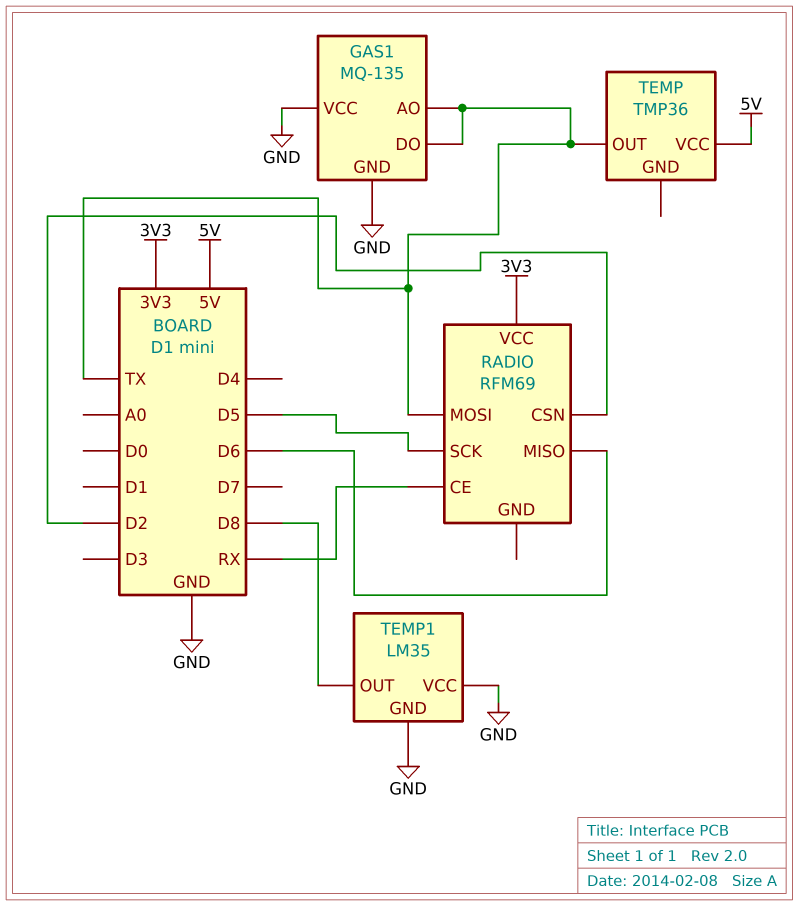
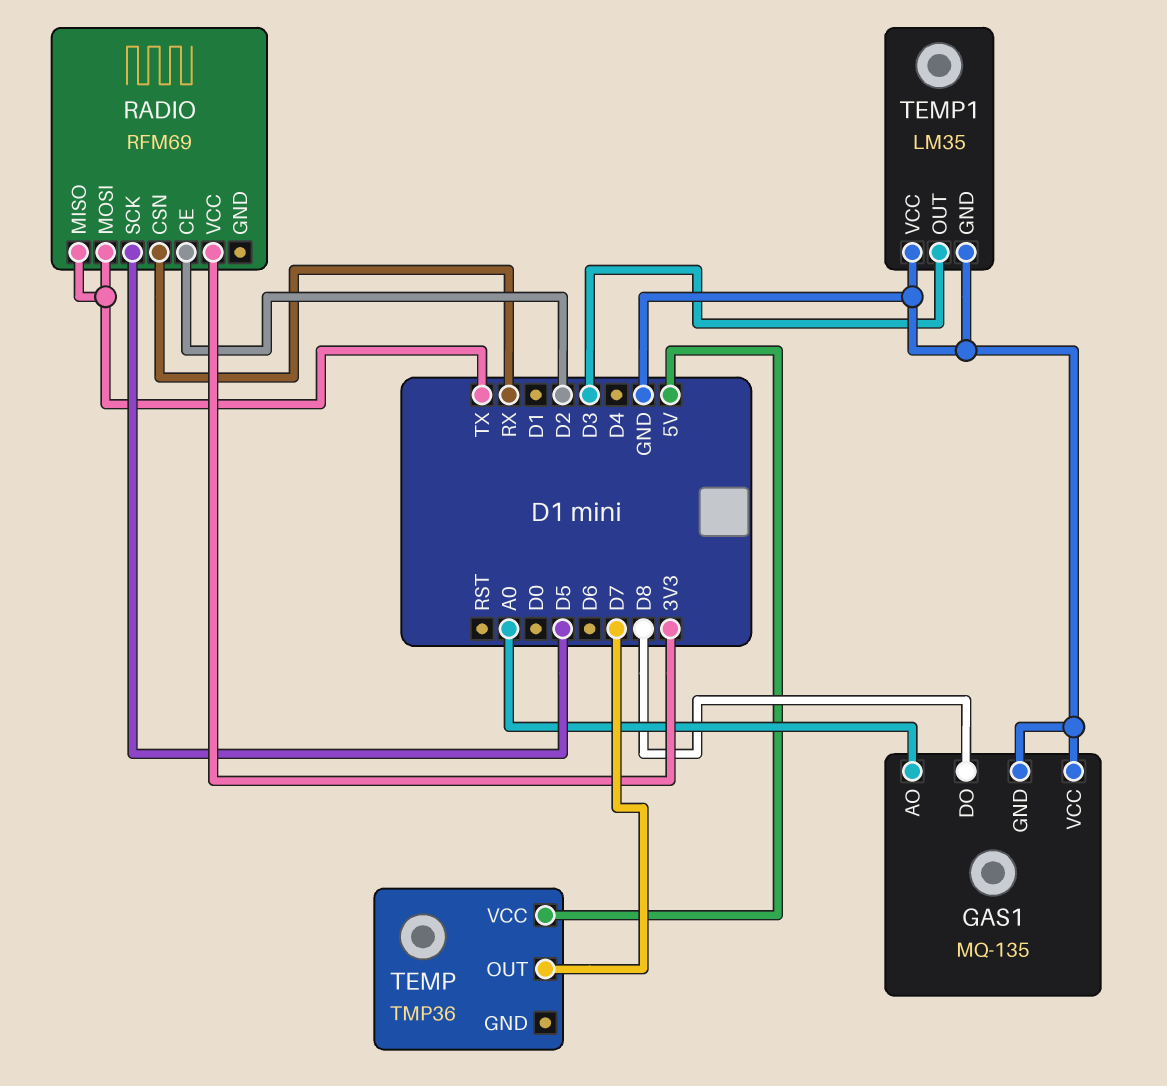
GAS1 pin AO: TX -> A0
GAS1 pin DO: TX -> D8
RADIO pin CE: RX -> D2
RADIO pin CSN: D2 -> RX
RADIO pin MISO: D6 -> TX
TEMP pin OUT: TX -> D7
TEMP1 pin OUT: D8 -> D3

